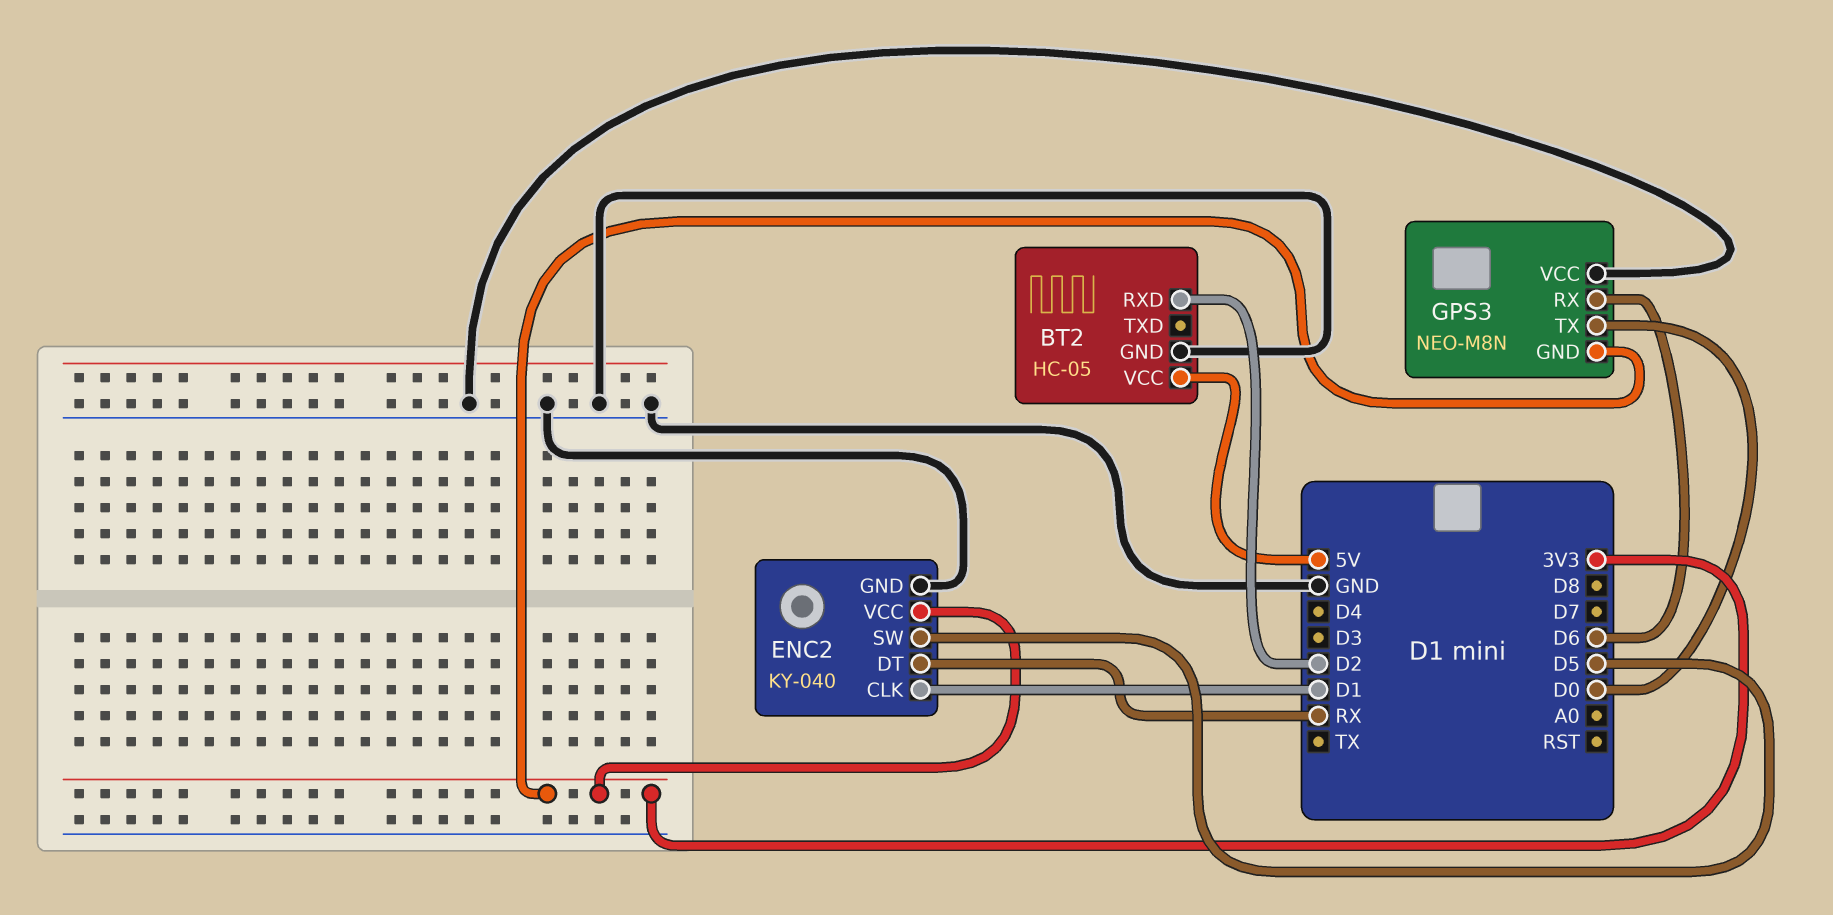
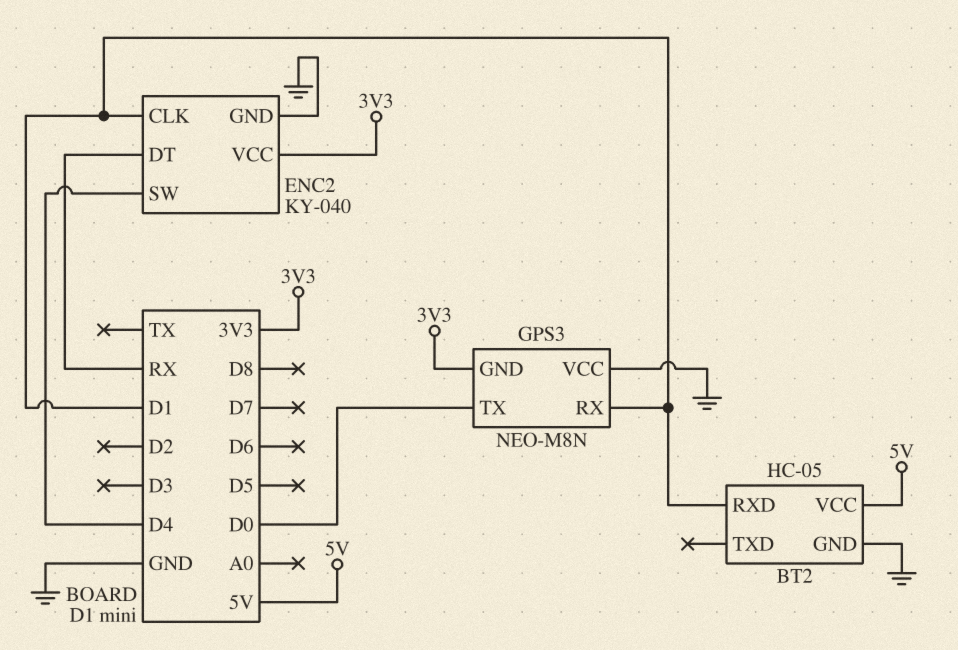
BT2 pin RXD: D2 -> D1
ENC2 pin SW: D5 -> D4
GPS3 pin RX: D6 -> D1

